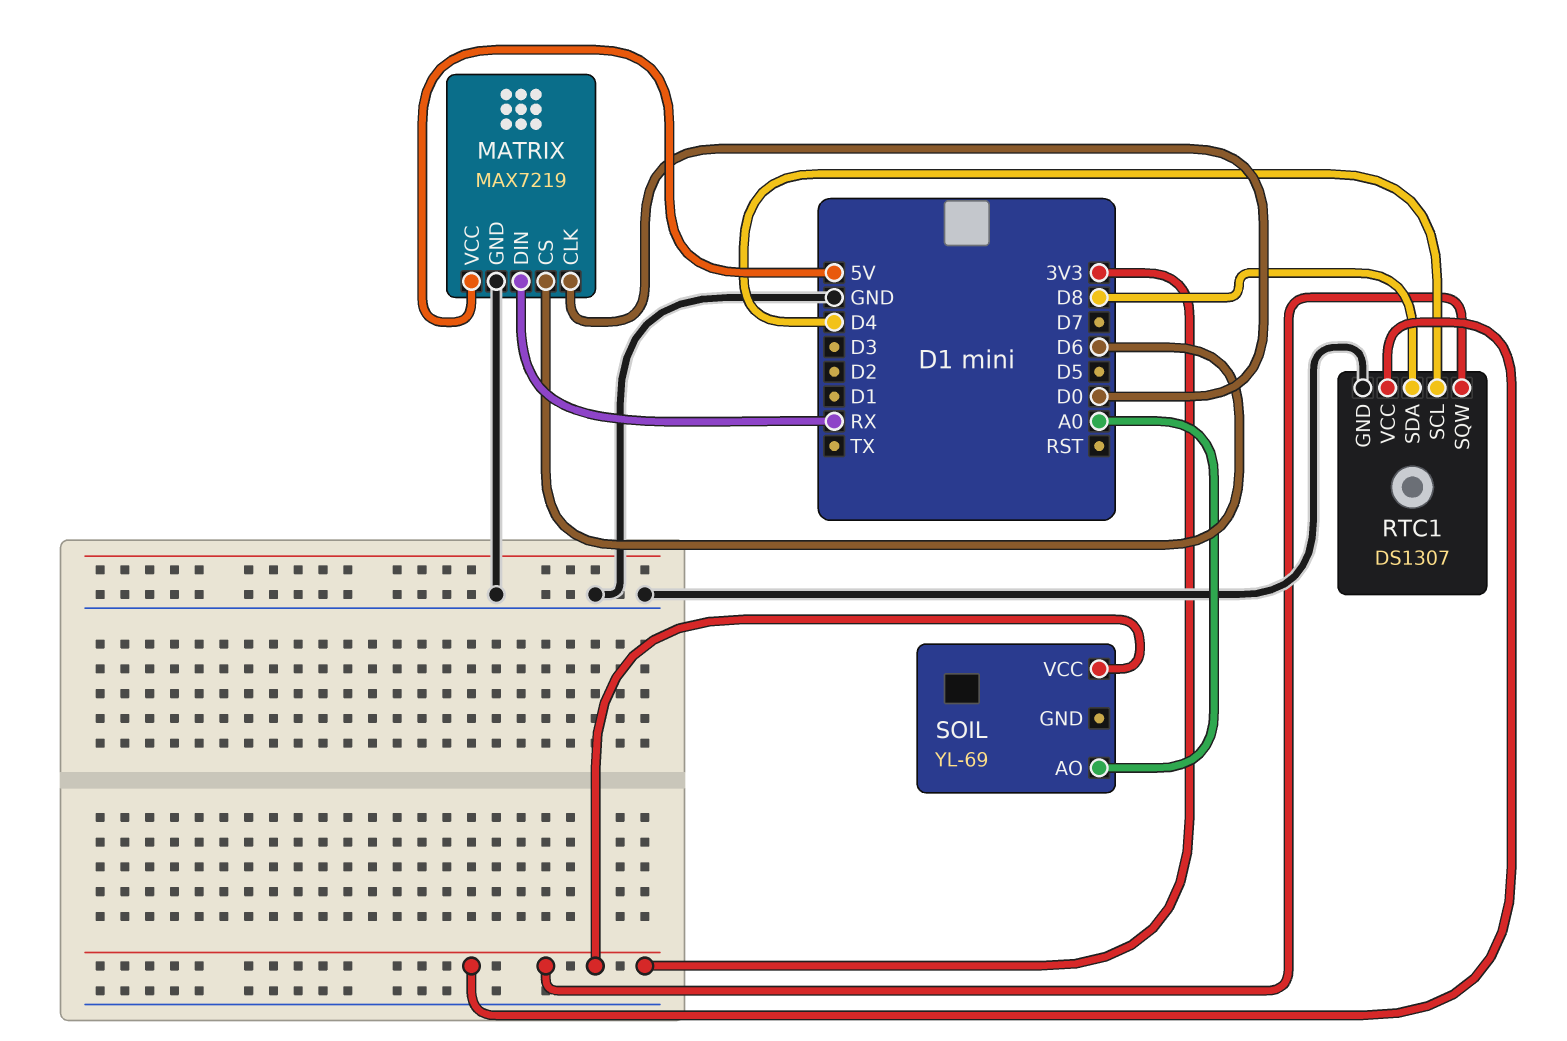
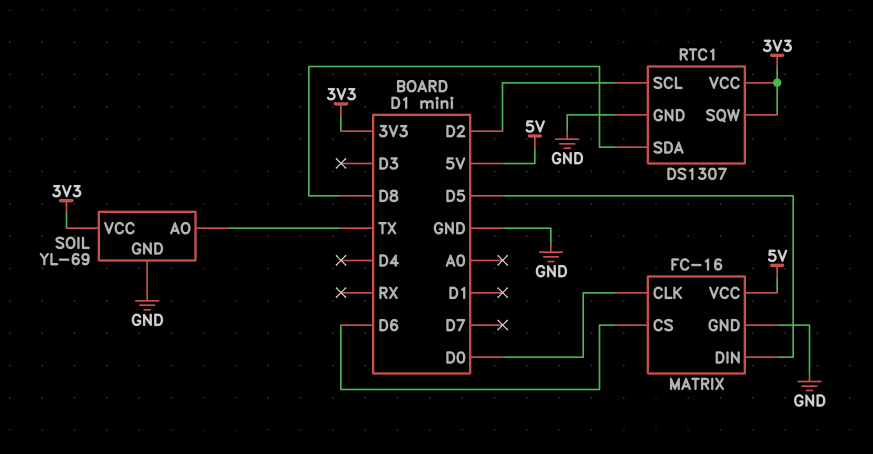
MATRIX: MAX7219 -> FC-16
MATRIX pin DIN: RX -> D5
RTC1 pin SCL: D4 -> D2
SOIL pin AO: A0 -> TX
SOIL pin GND: none -> GND

